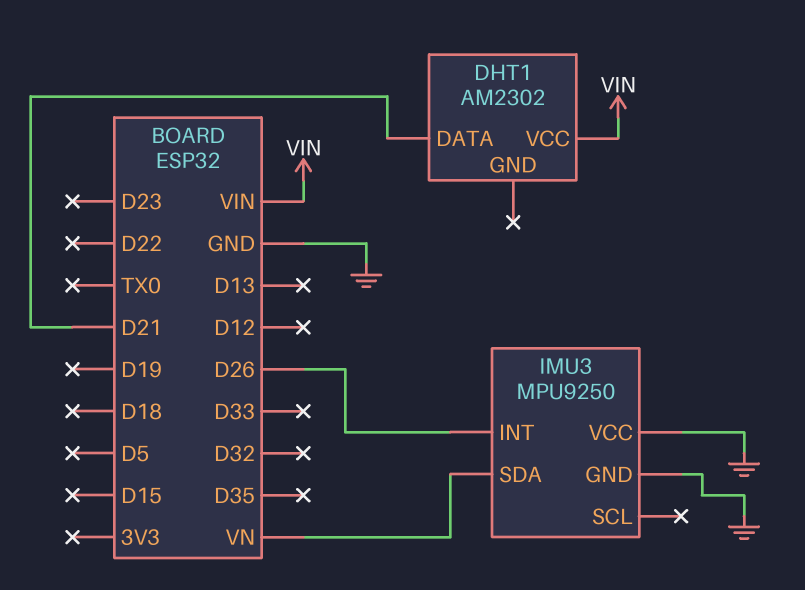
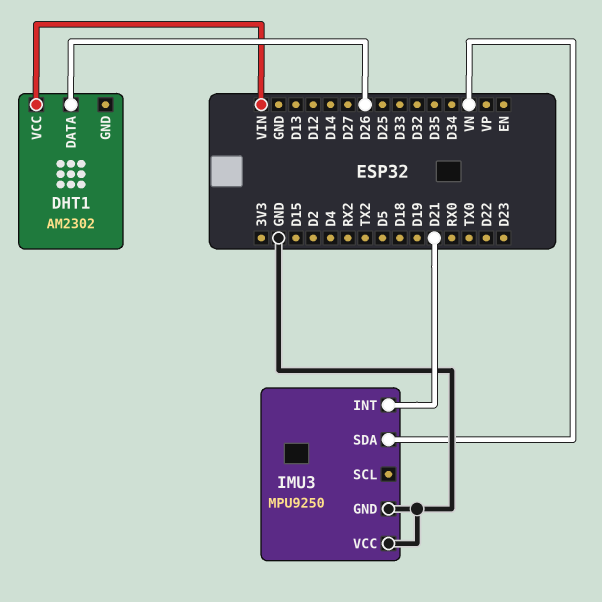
DHT1 pin DATA: D21 -> D26
IMU3 pin INT: D26 -> D21

